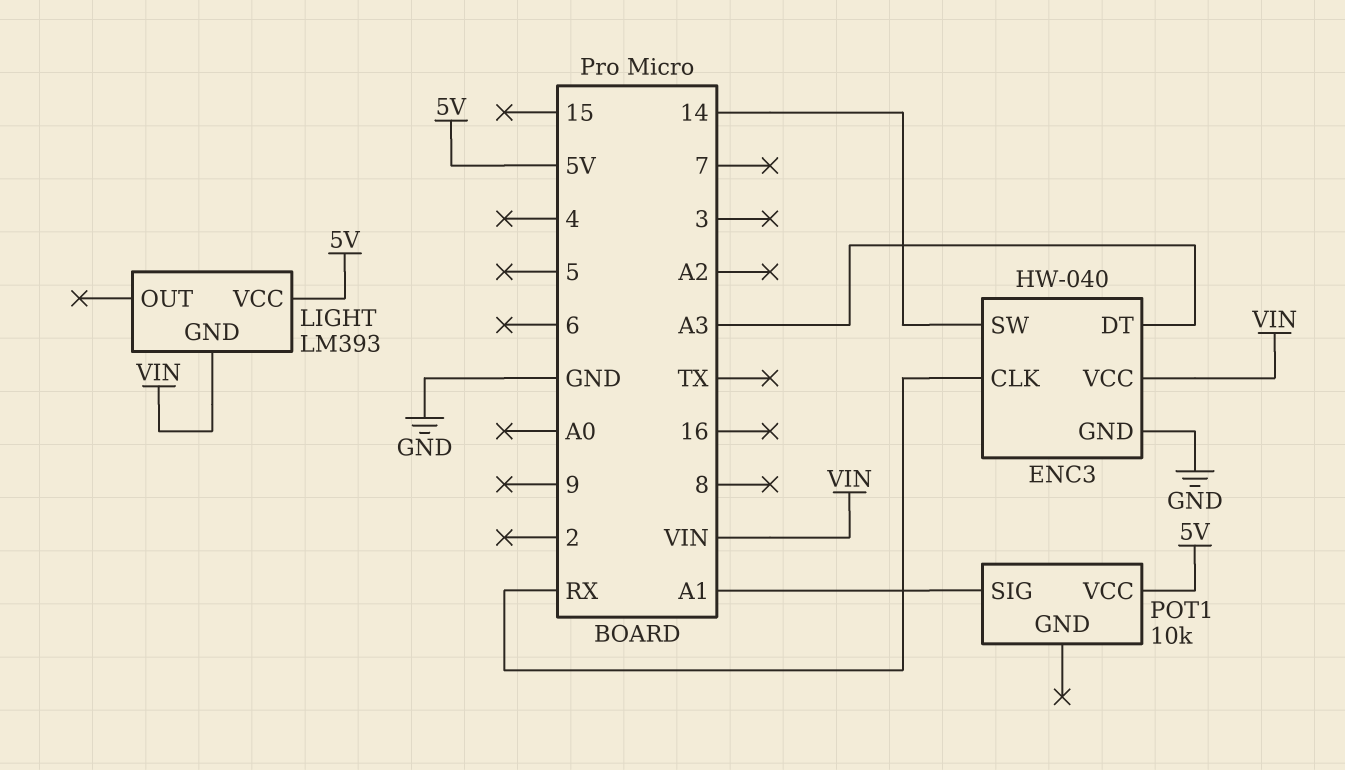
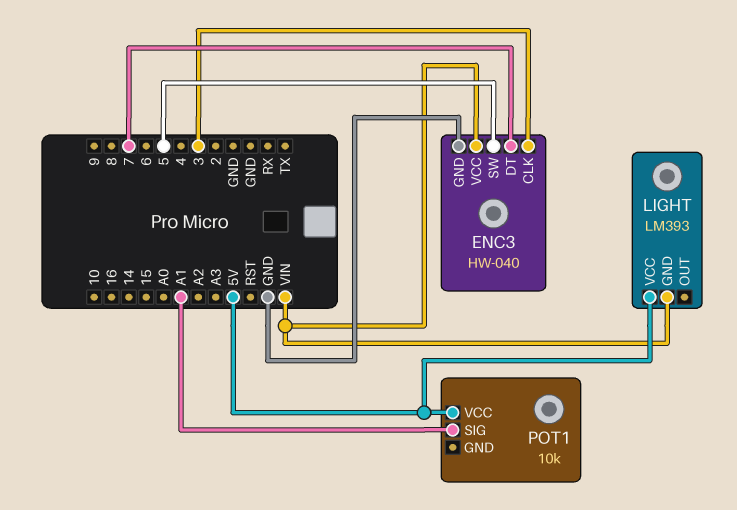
ENC3 pin CLK: RX -> 3
ENC3 pin DT: A3 -> 7
ENC3 pin SW: 14 -> 5

